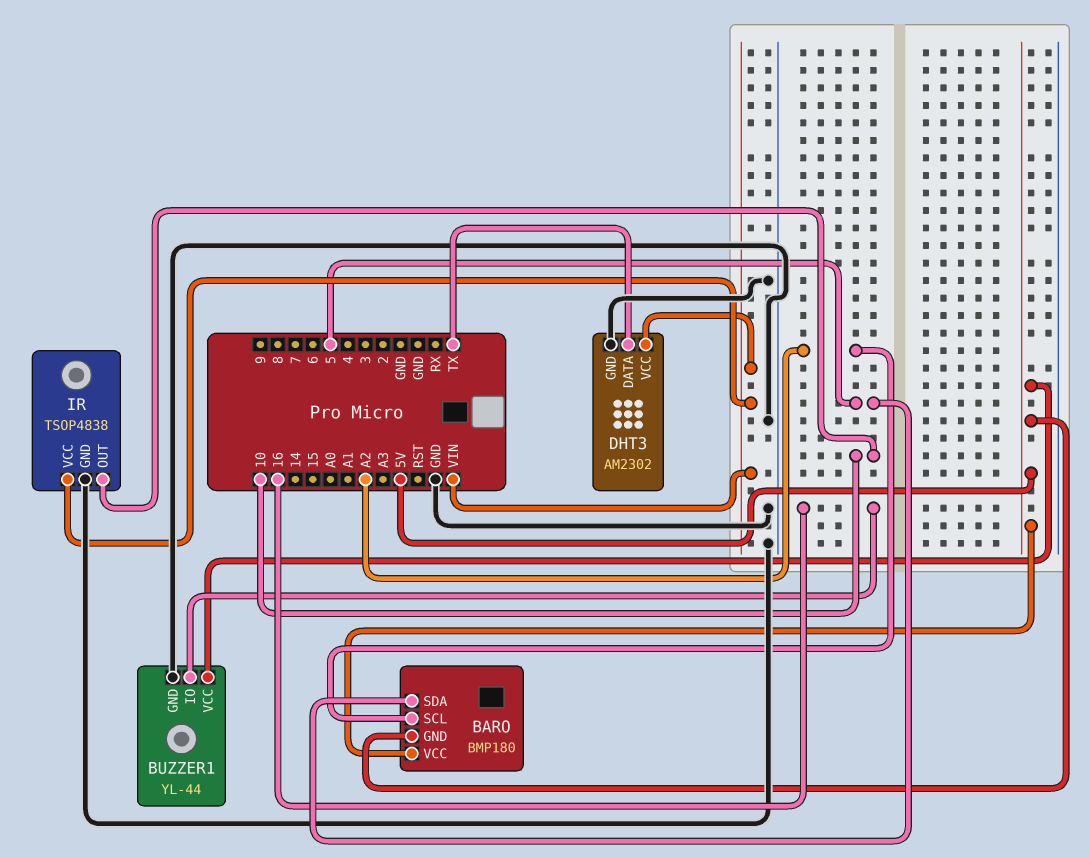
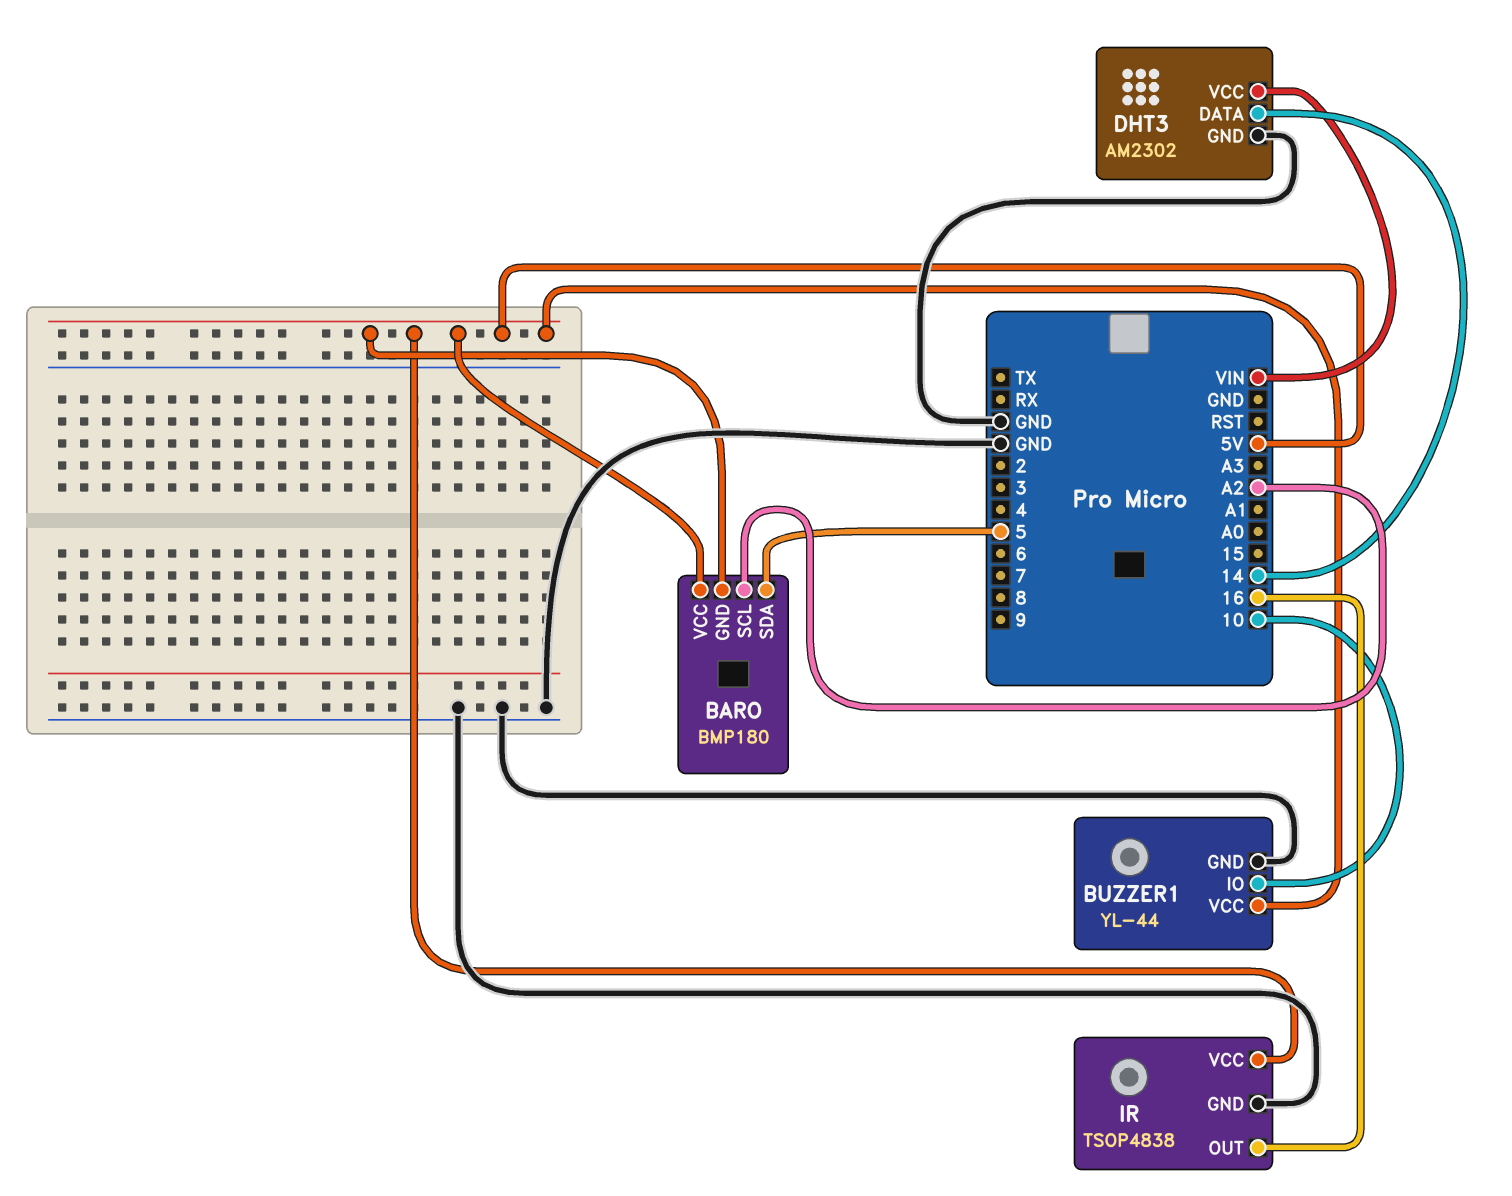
BUZZER1 pin IO: 16 -> 10
DHT3 pin DATA: TX -> 14
IR pin OUT: 10 -> 16
IR pin VCC: VIN -> 5V

